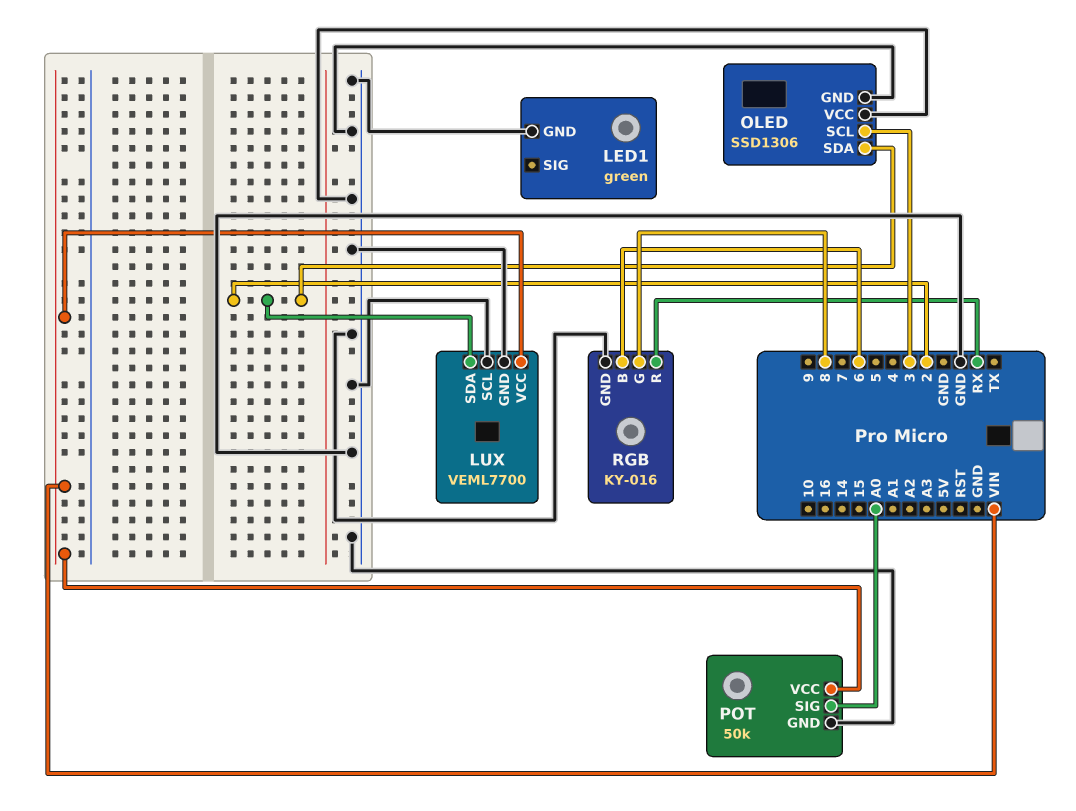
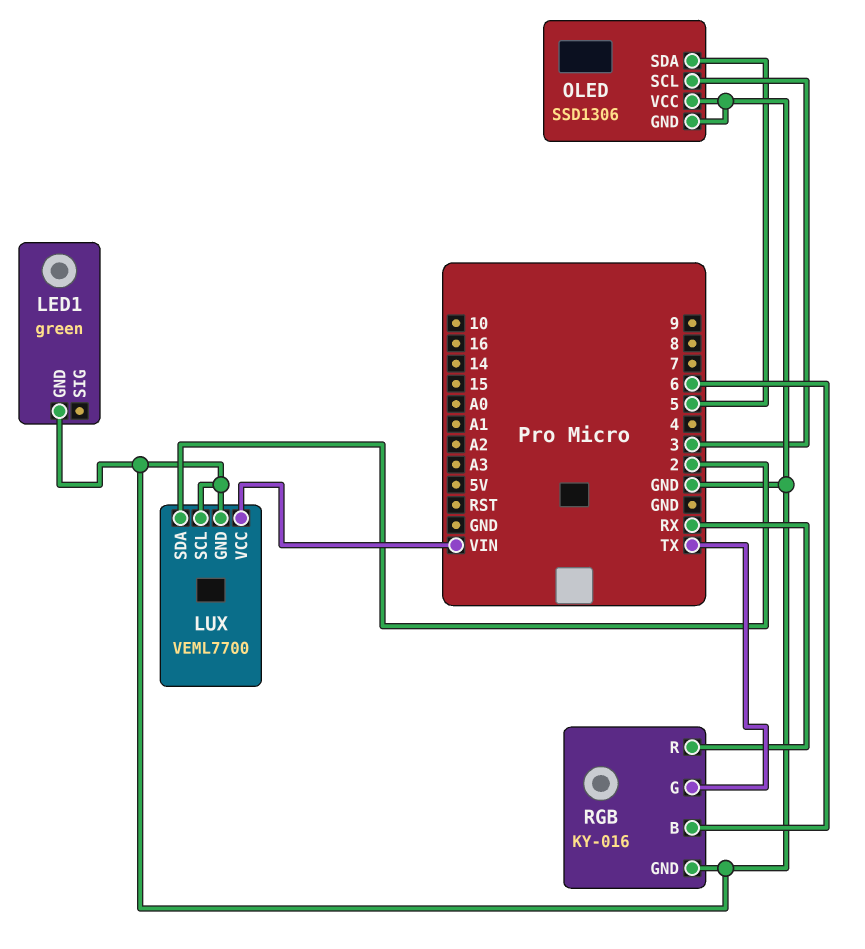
OLED pin SDA: 2 -> 5
POT: 50k -> none
POT pin GND: GND -> none
POT pin SIG: A0 -> none
POT pin VCC: VIN -> none
RGB pin G: 8 -> TX

